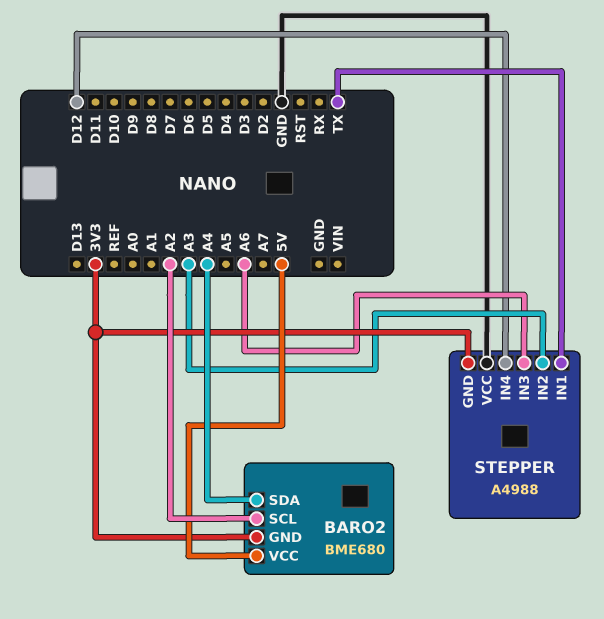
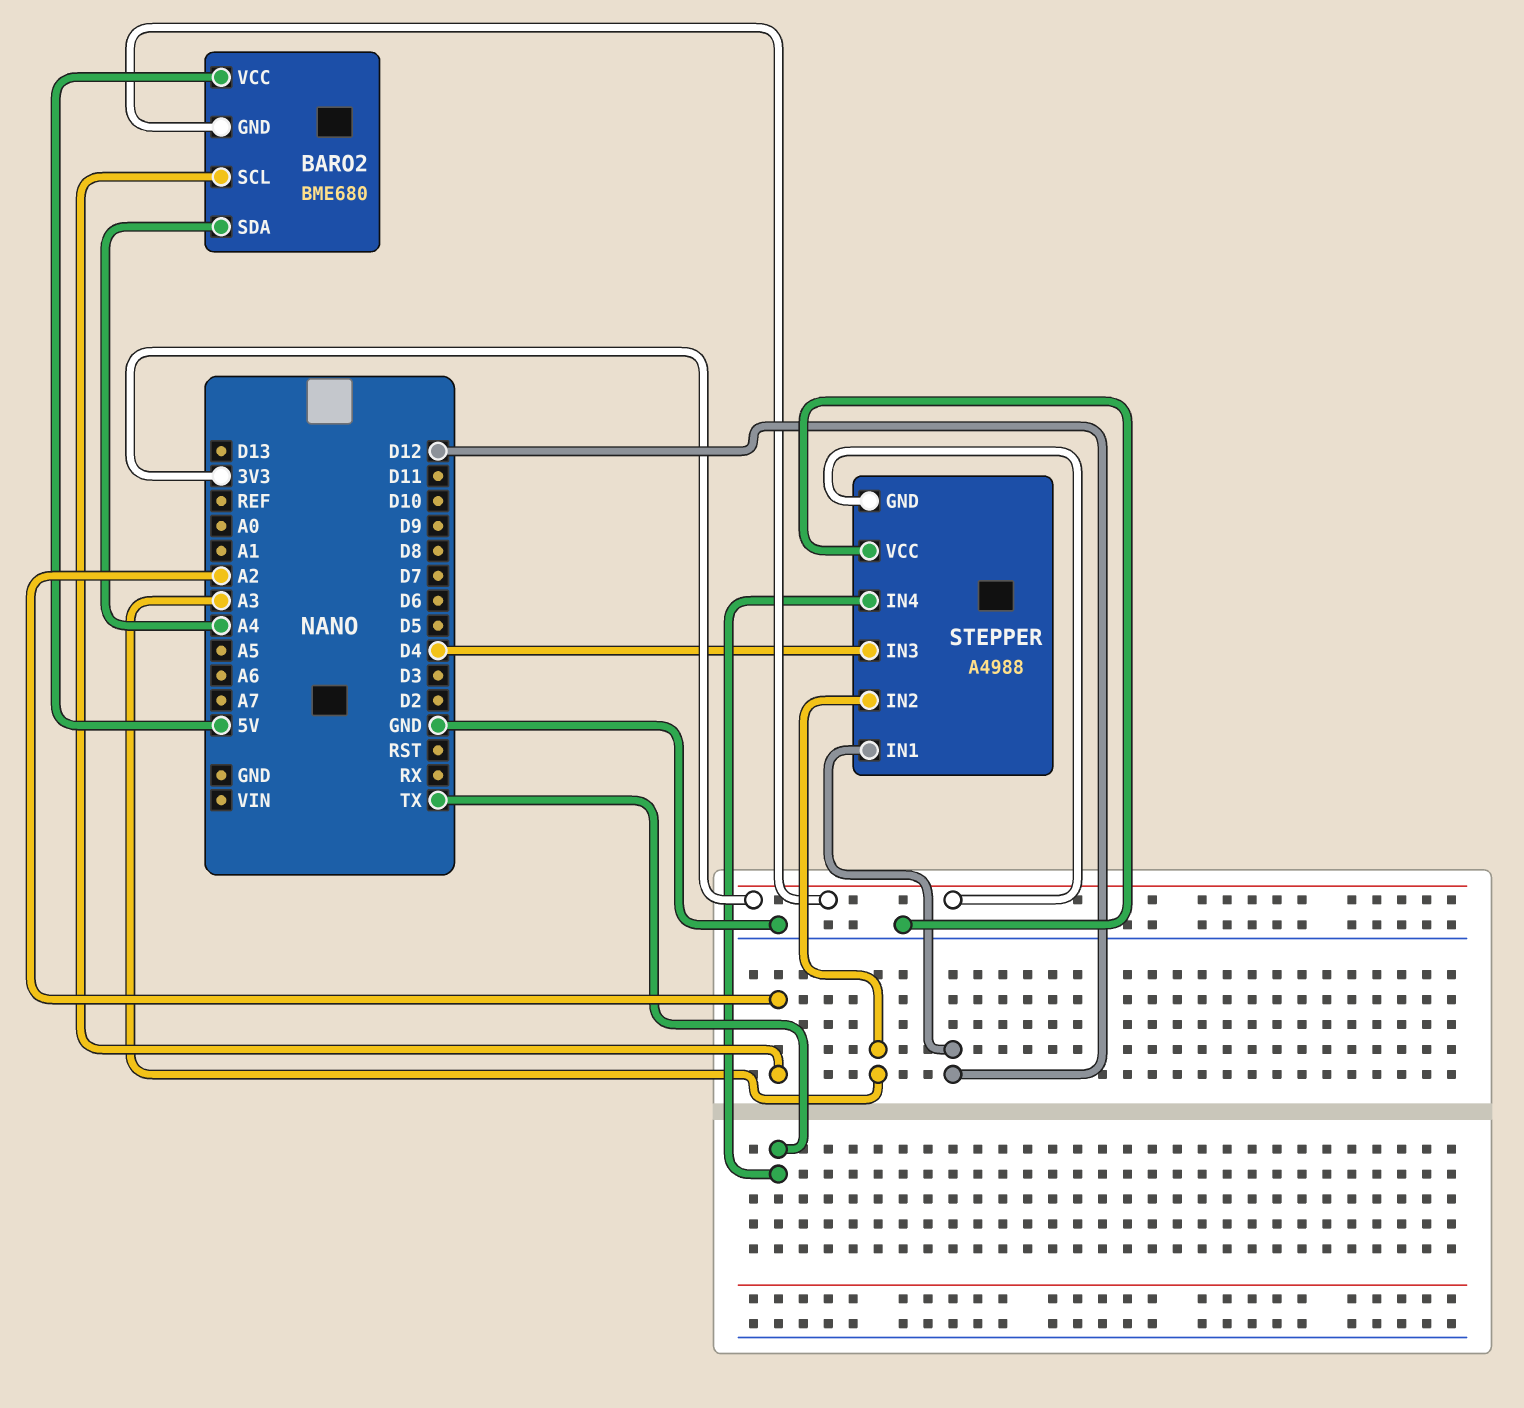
STEPPER pin IN1: TX -> D12
STEPPER pin IN3: A6 -> D4
STEPPER pin IN4: D12 -> TX

